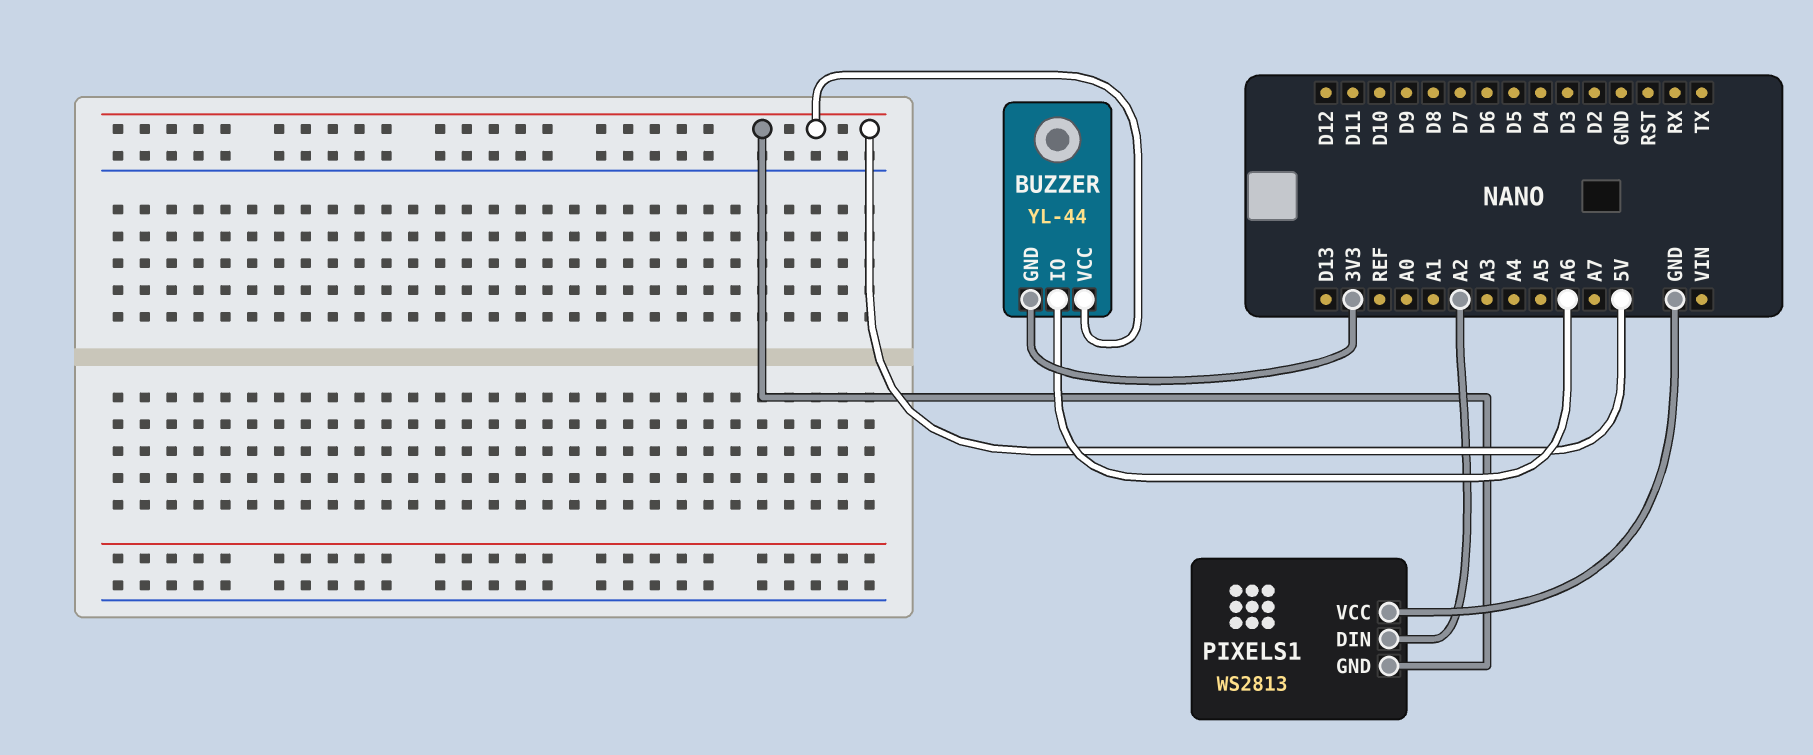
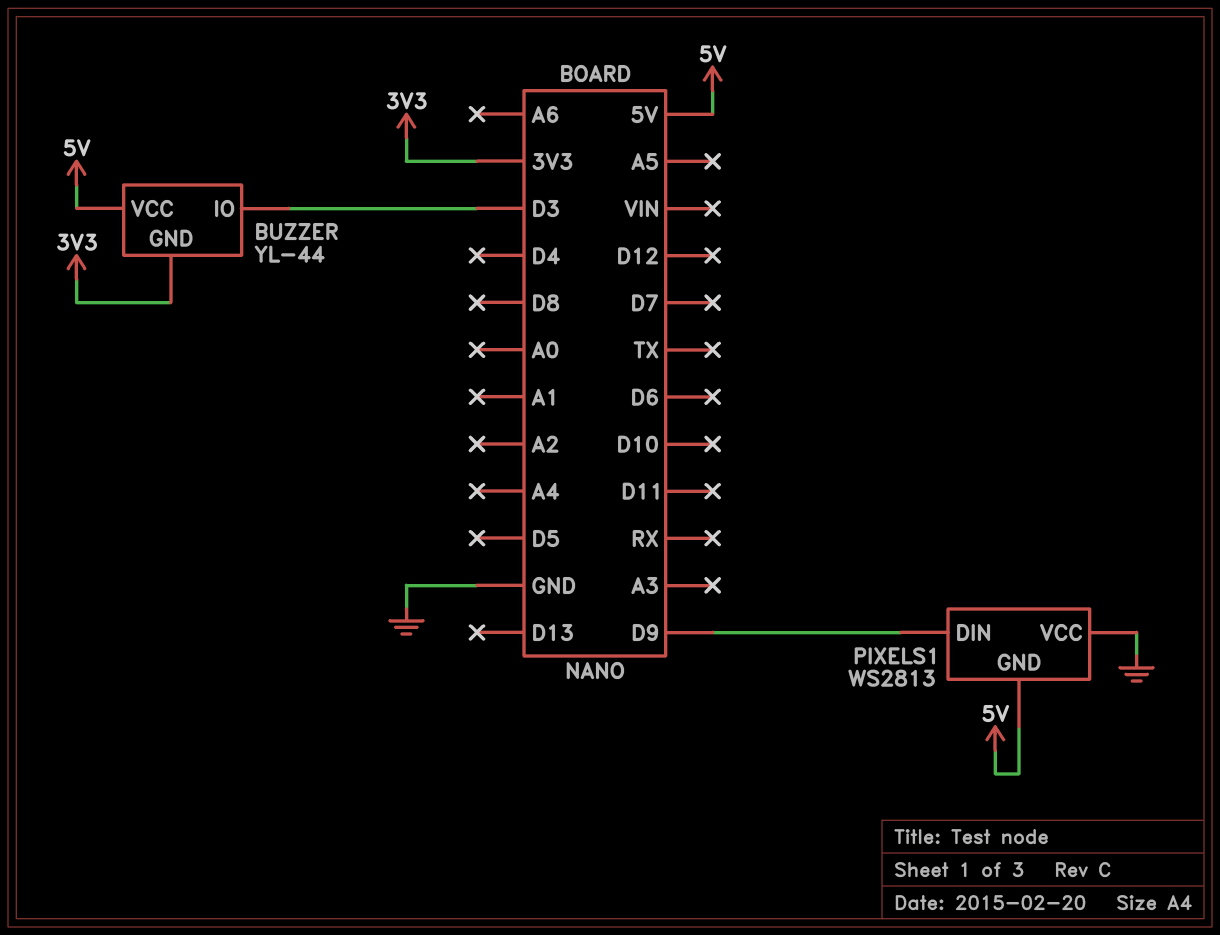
BUZZER pin IO: A6 -> D3
PIXELS1 pin DIN: A2 -> D9

